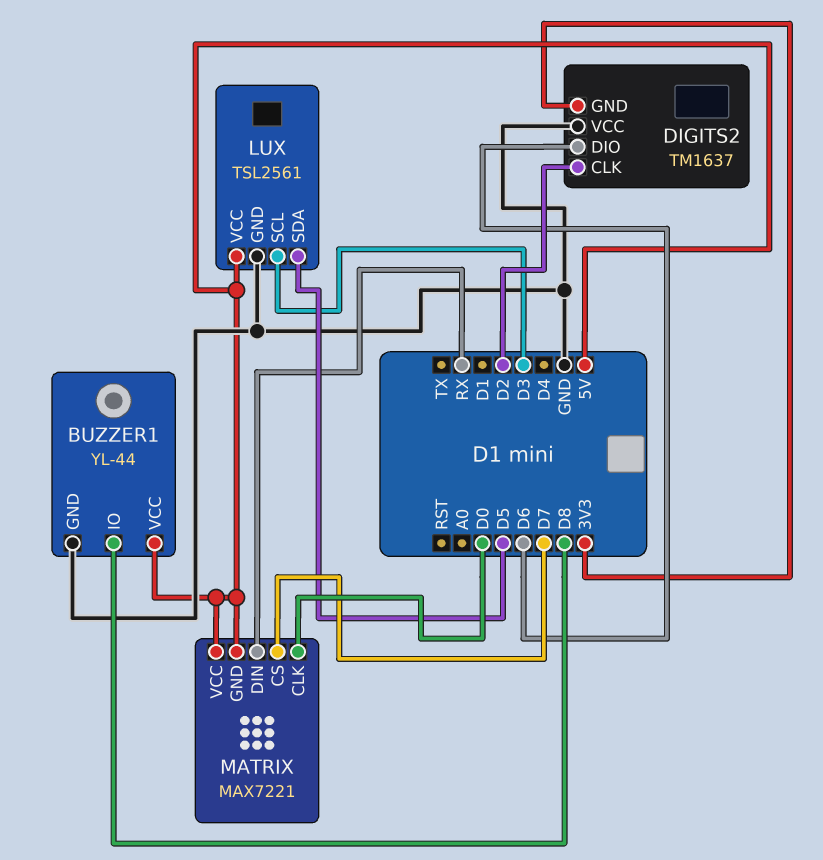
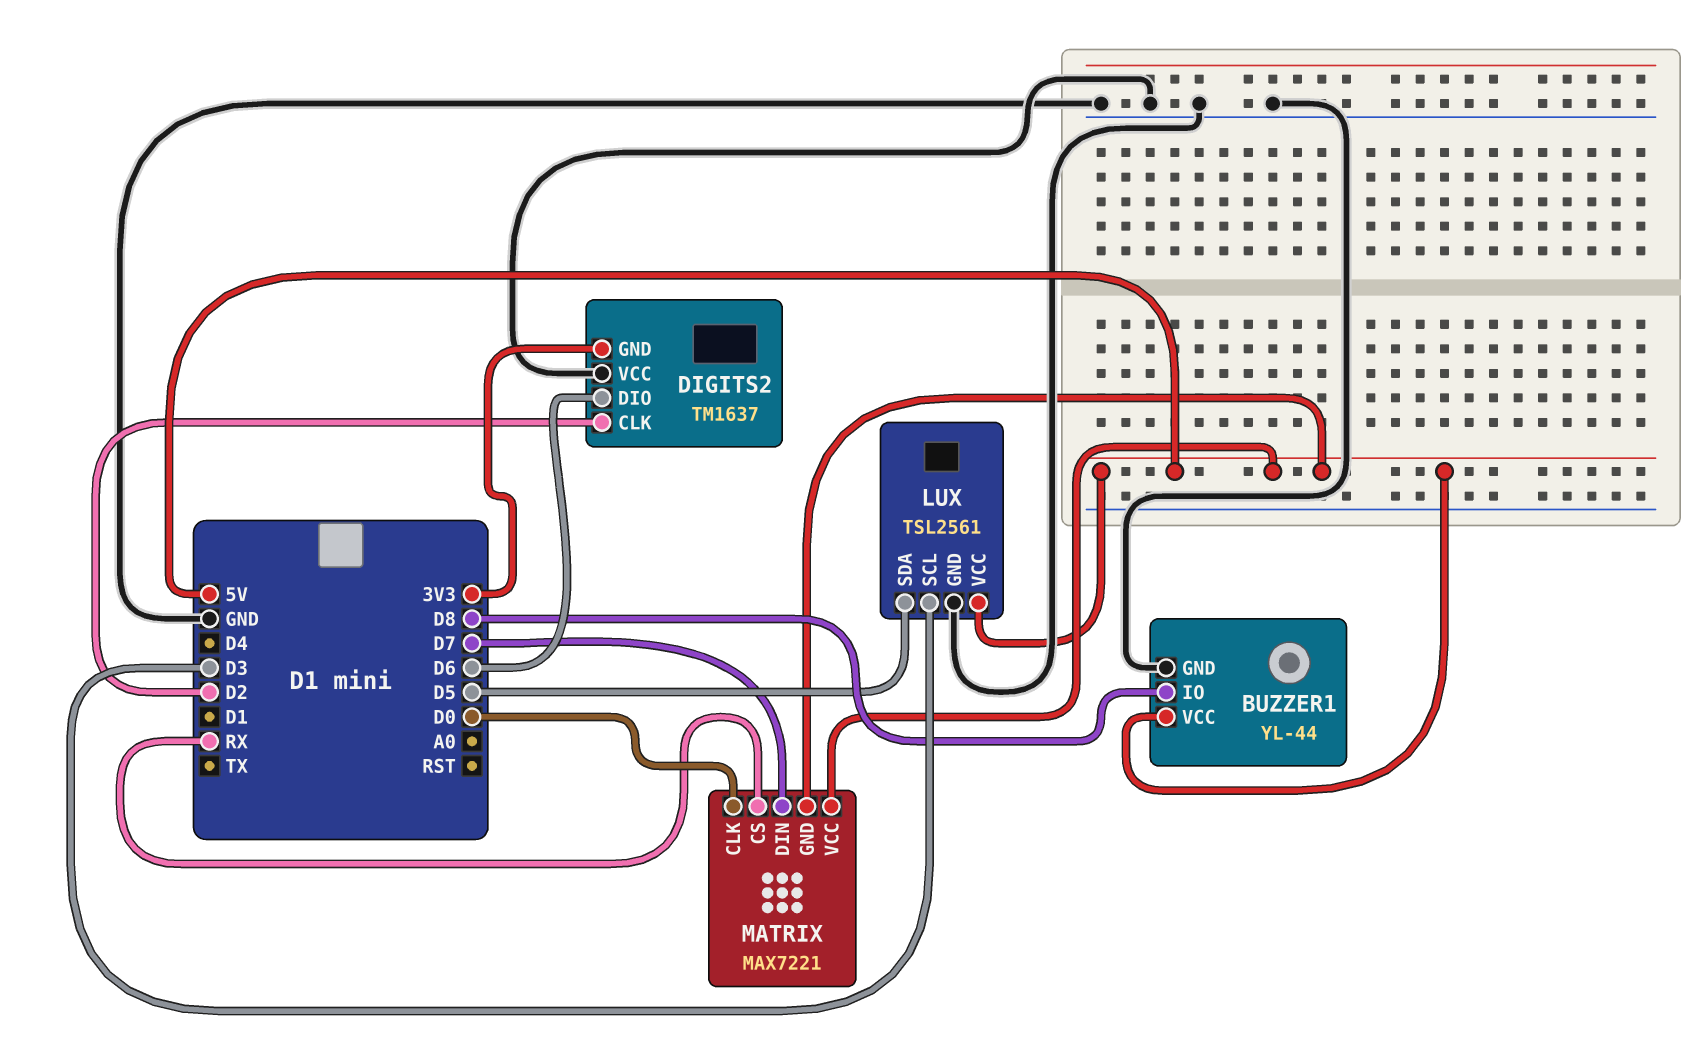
MATRIX pin CS: D7 -> RX
MATRIX pin DIN: RX -> D7

